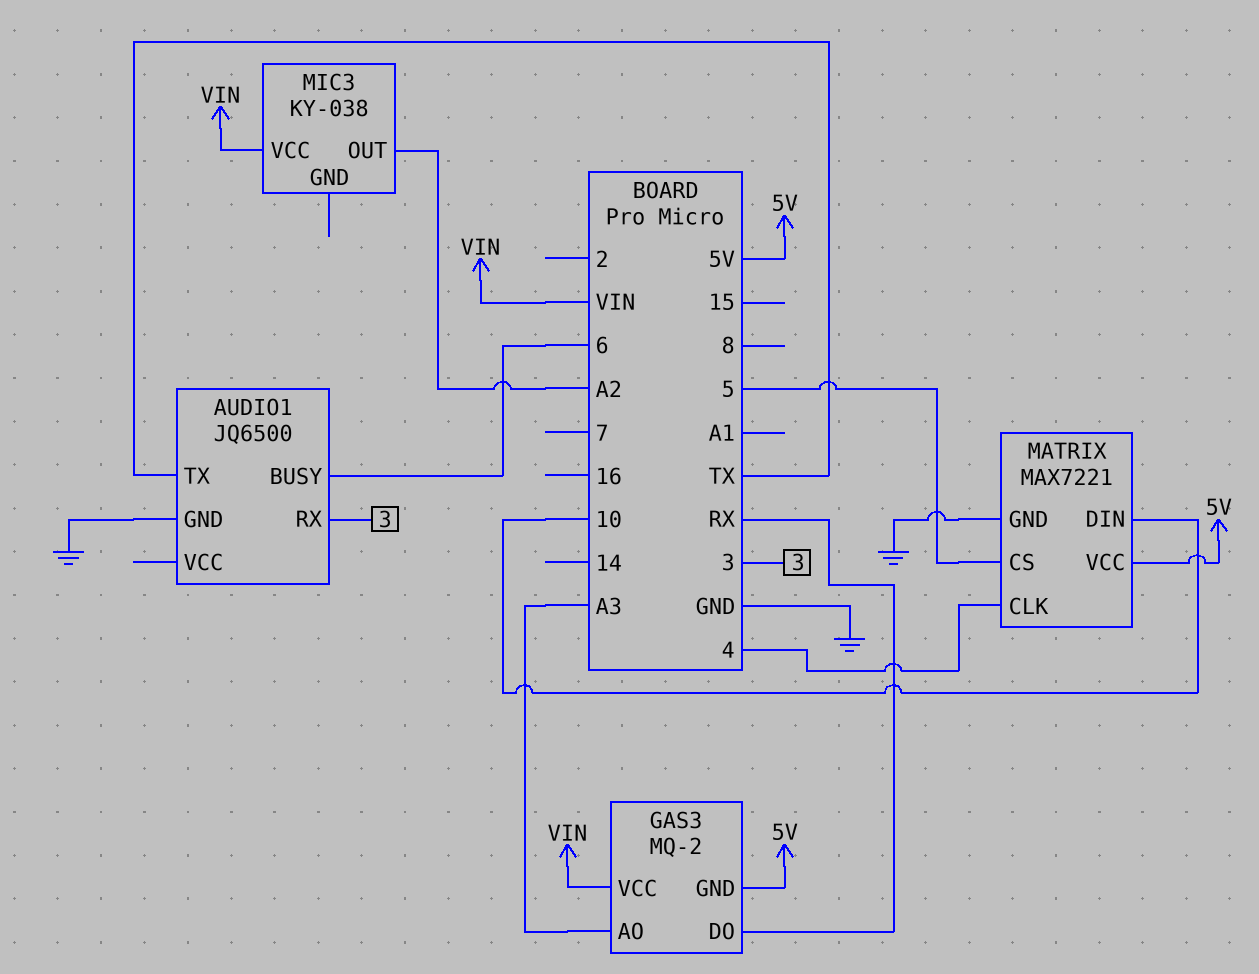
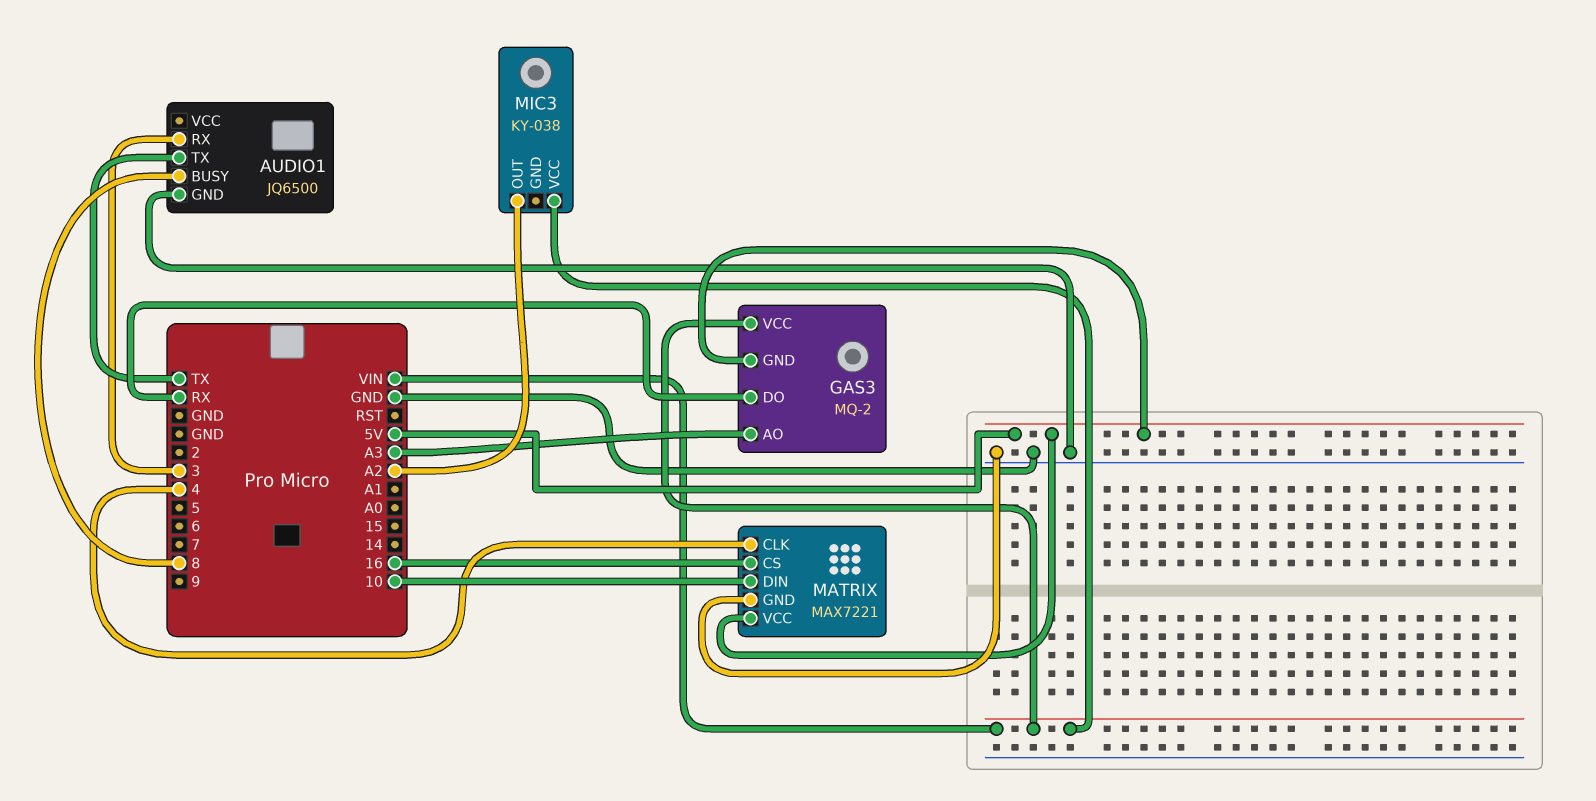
AUDIO1 pin BUSY: 6 -> 8
MATRIX pin CS: 5 -> 16

